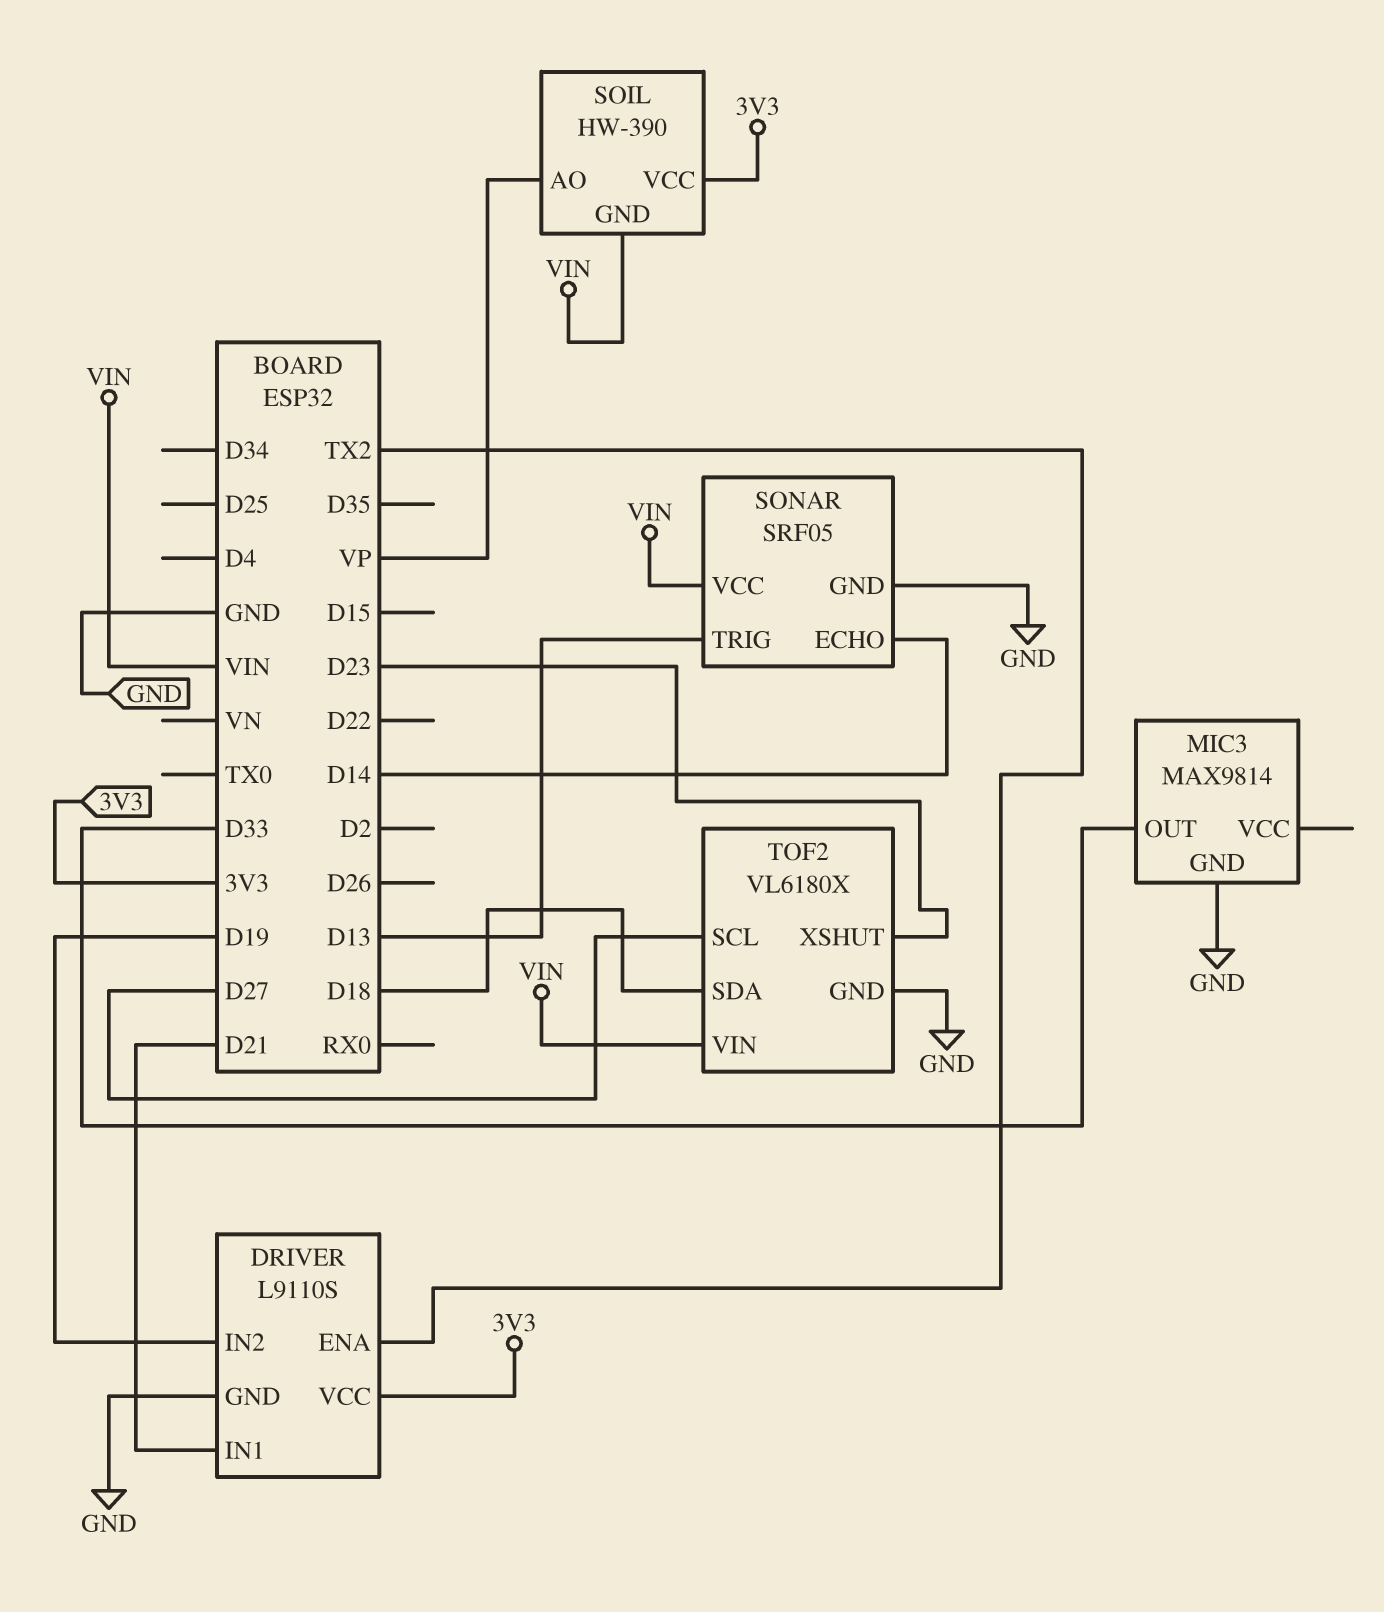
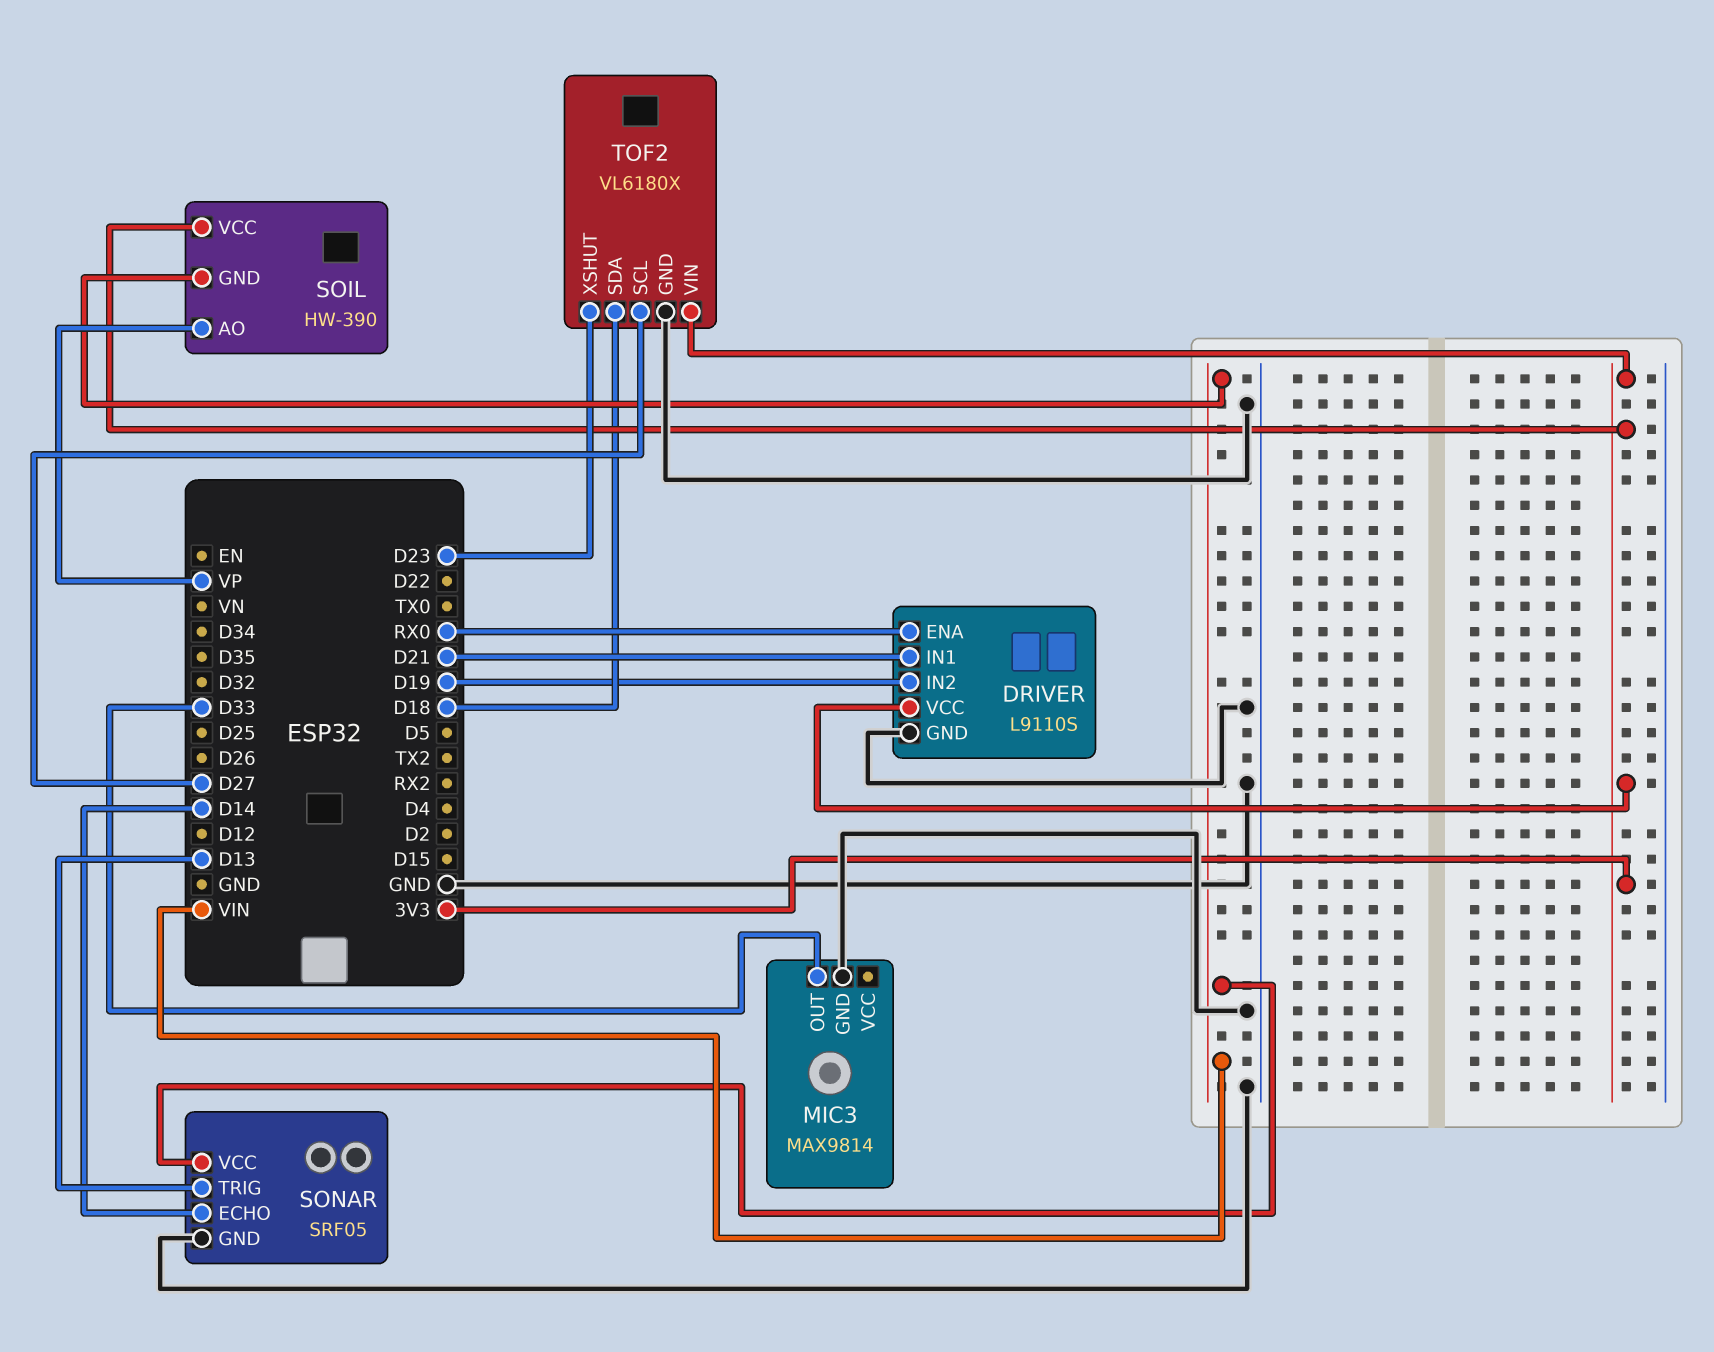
DRIVER pin ENA: TX2 -> RX0
TOF2 pin VIN: VIN -> 3V3

